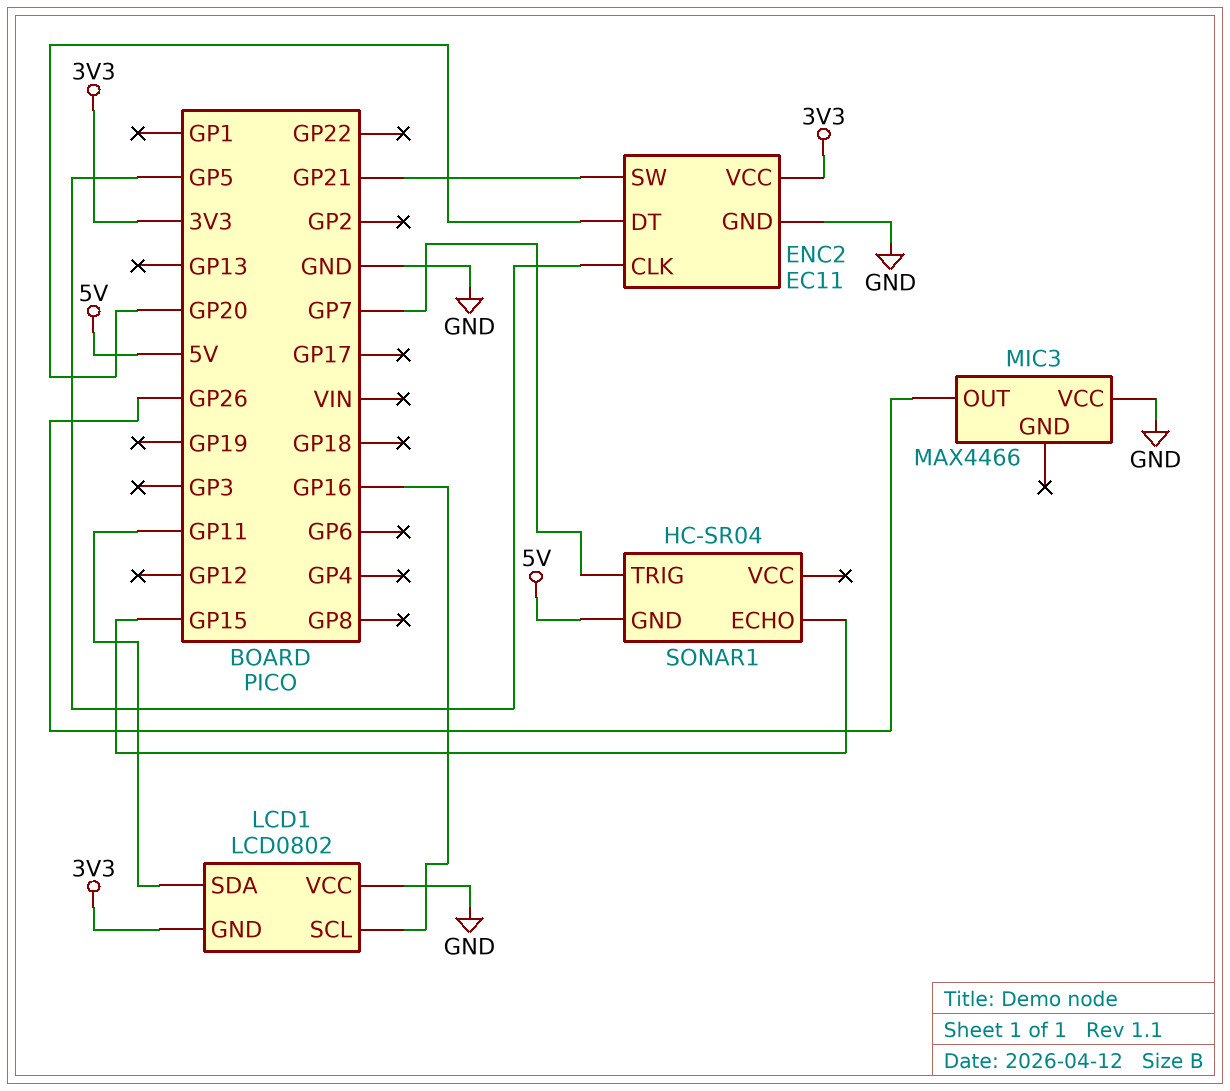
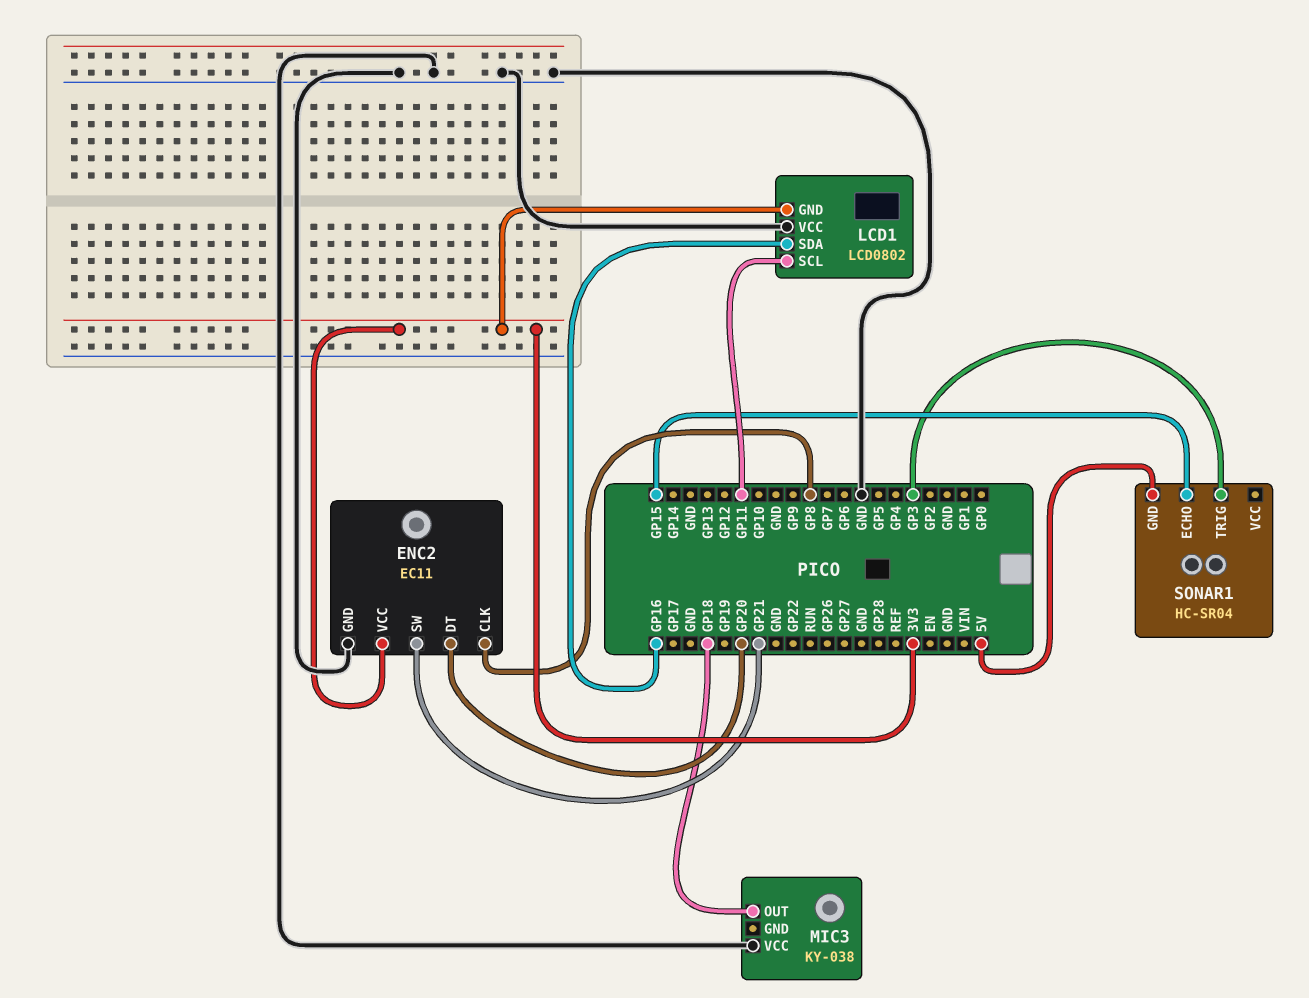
ENC2 pin CLK: GP5 -> GP8
LCD1 pin SCL: GP16 -> GP11
LCD1 pin SDA: GP11 -> GP16
MIC3: MAX4466 -> KY-038
MIC3 pin OUT: GP26 -> GP18
SONAR1 pin TRIG: GP7 -> GP3

